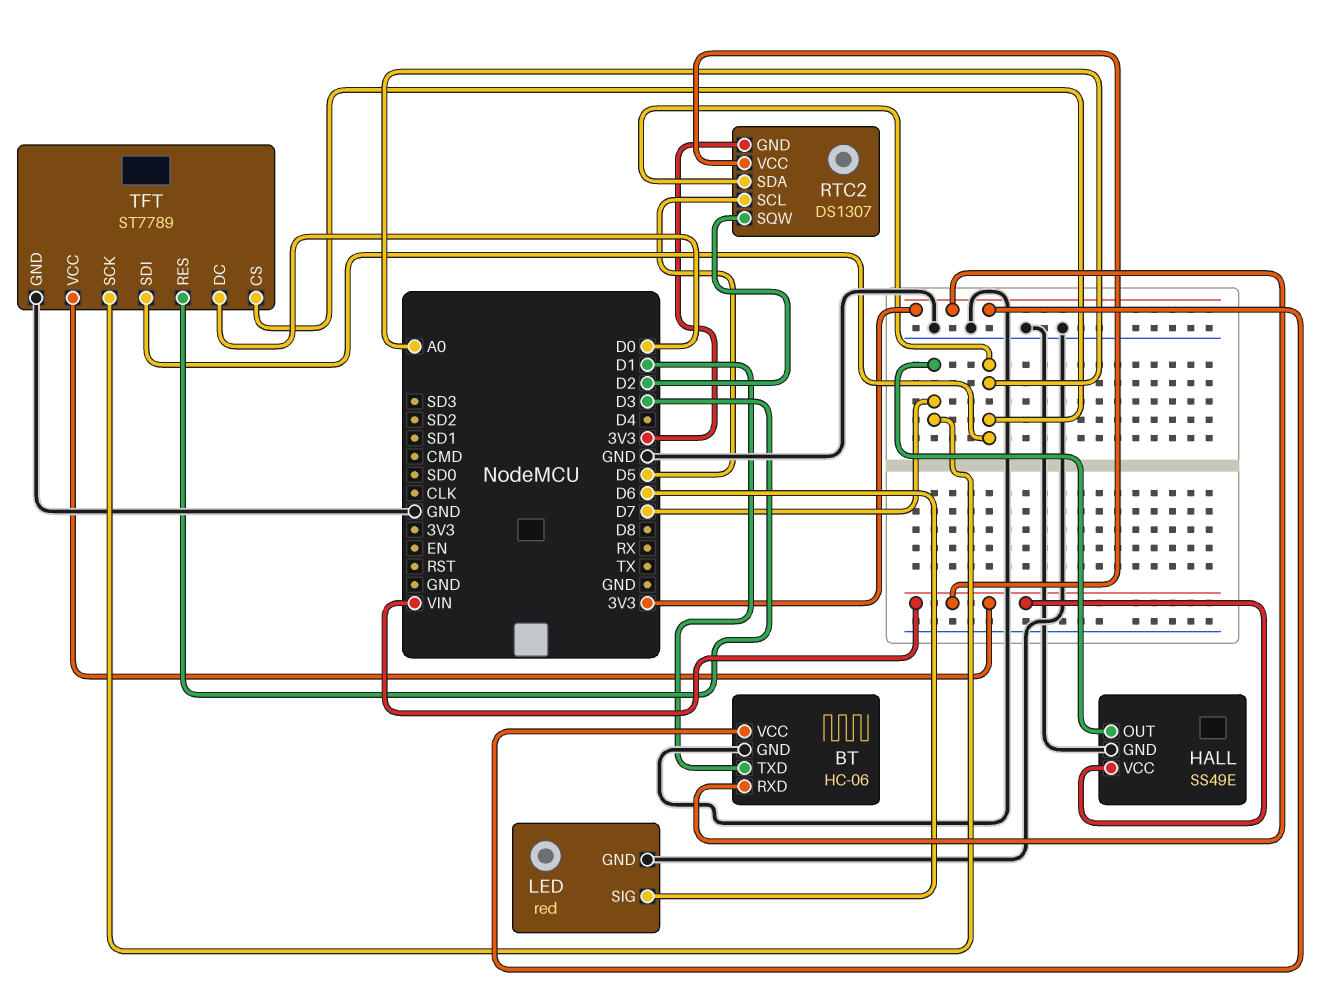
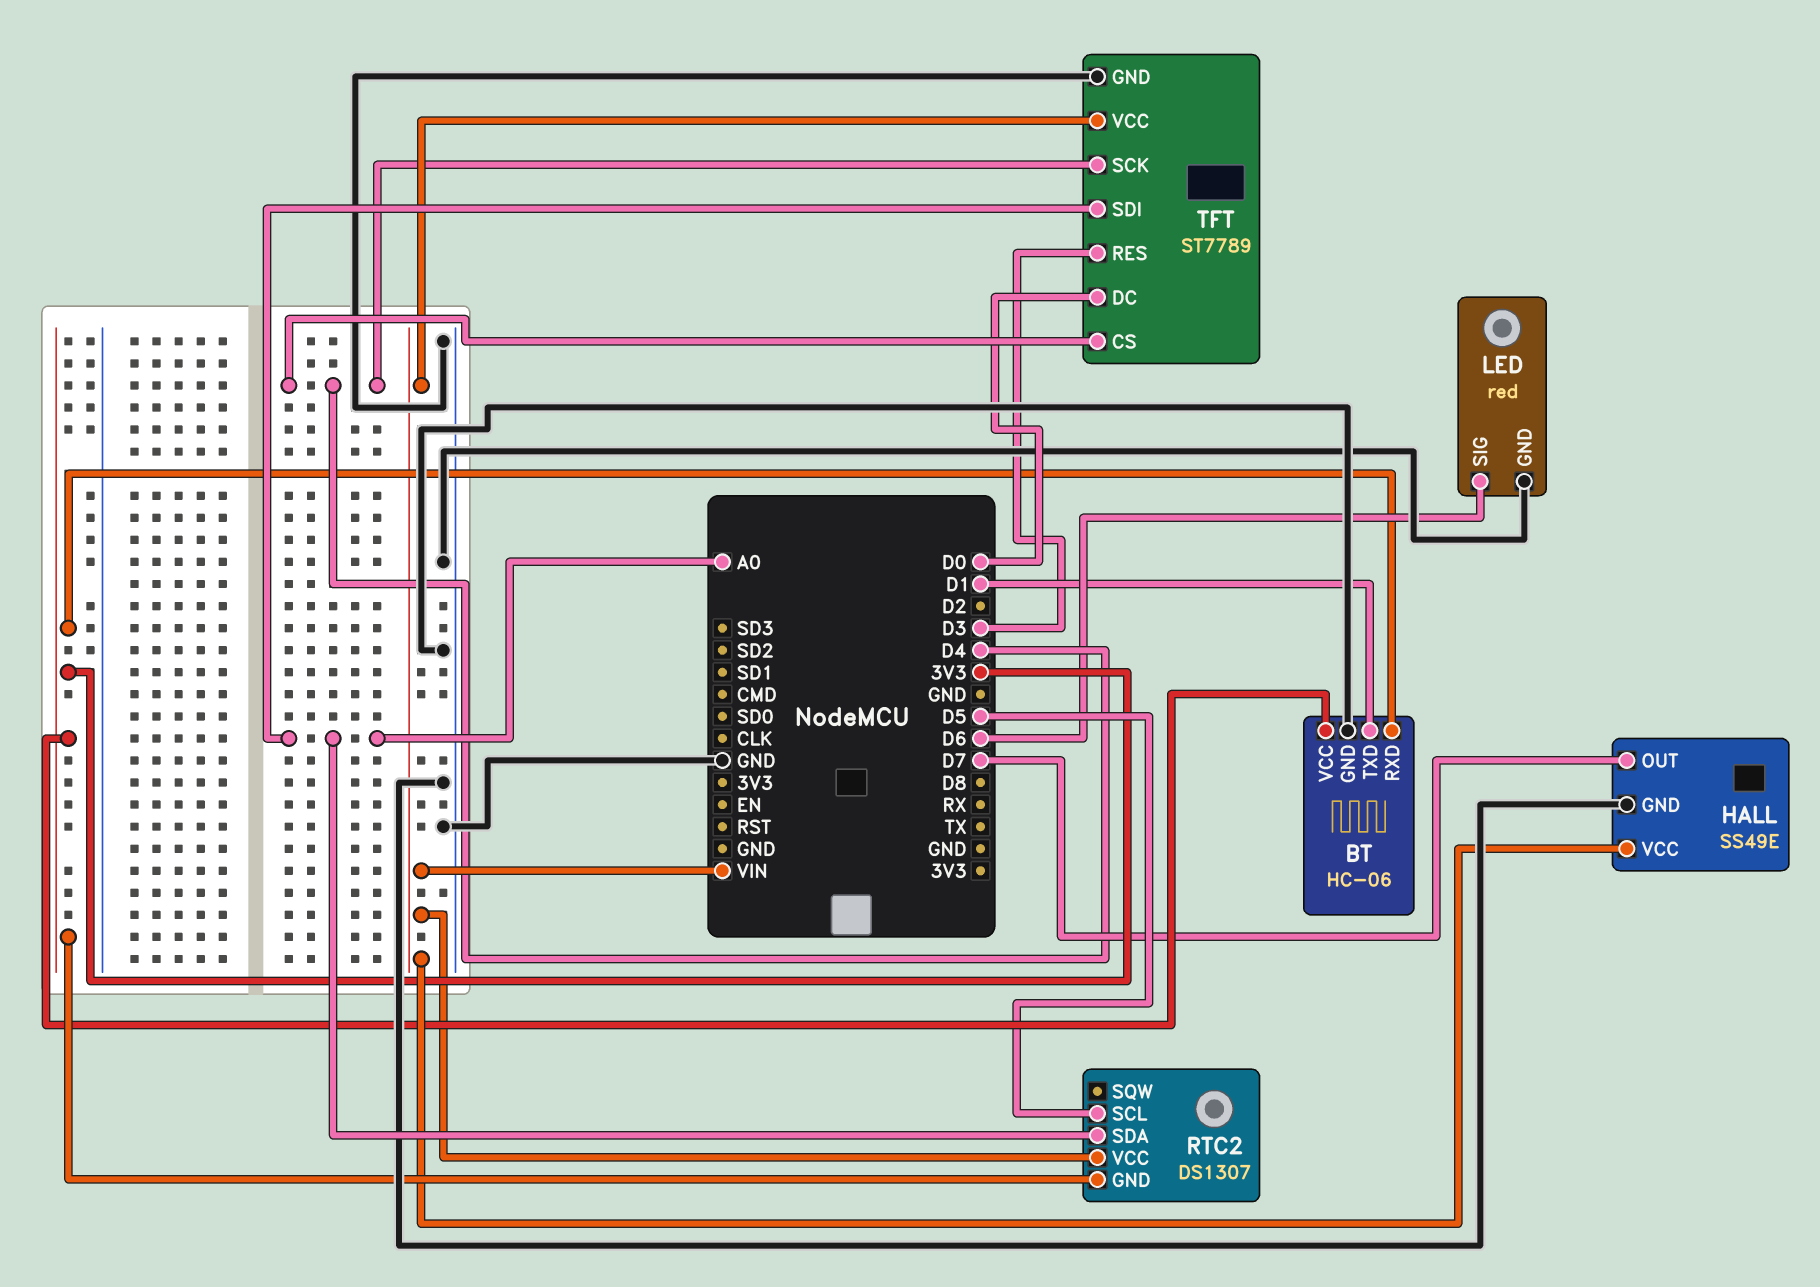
RTC2 pin SQW: D2 -> none
TFT pin CS: A0 -> D4
TFT pin SCK: D7 -> D4

